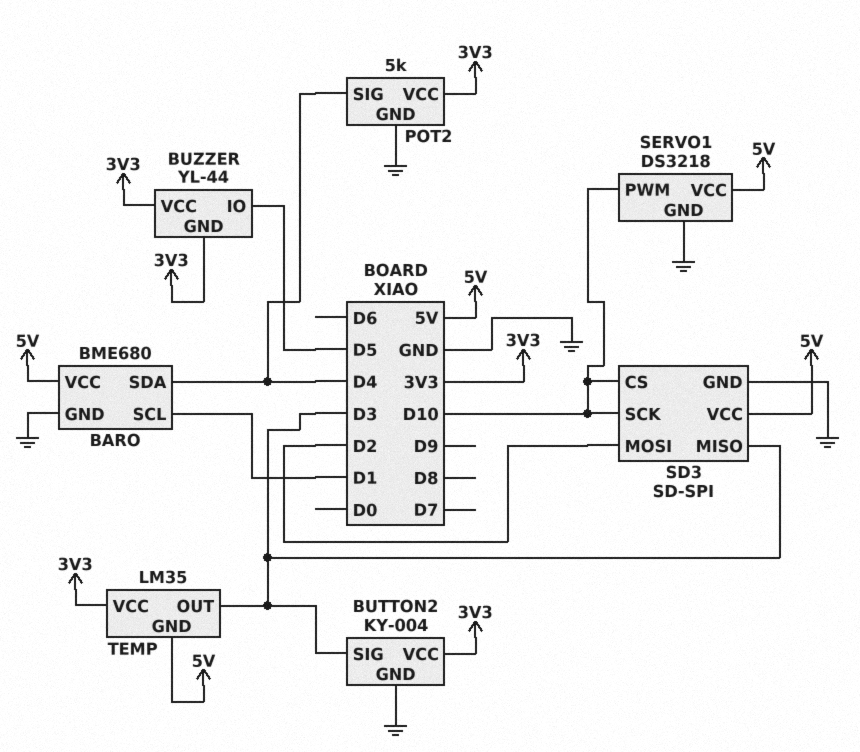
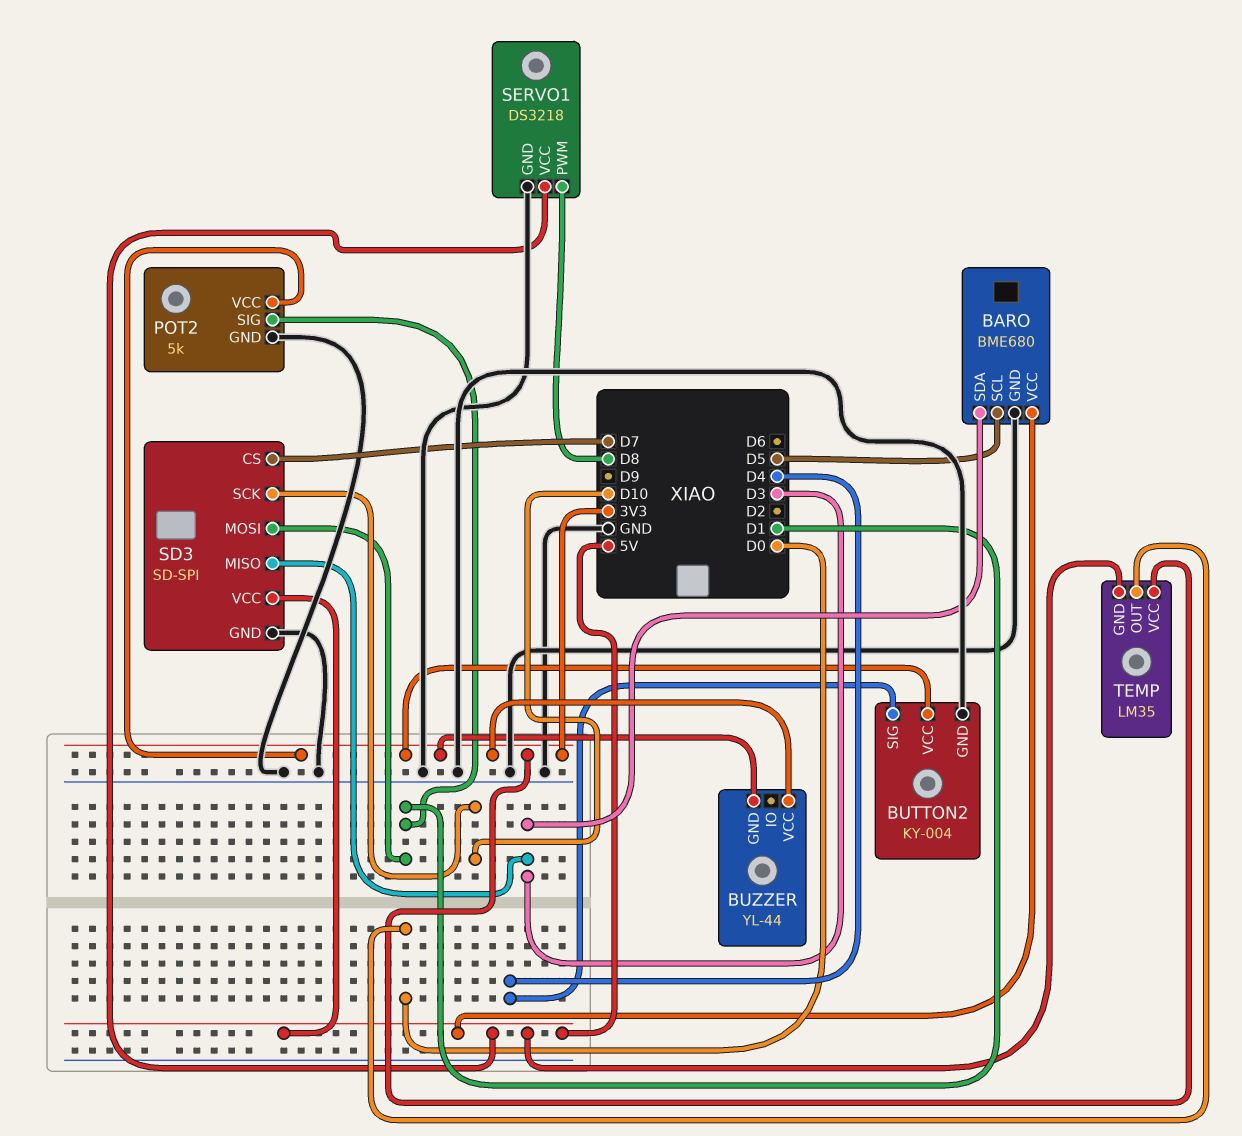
BARO pin SCL: D1 -> D5
BARO pin SDA: D4 -> D3
BUTTON2 pin SIG: D3 -> D4
BUZZER pin IO: D5 -> none
POT2 pin SIG: D4 -> D1
SD3 pin CS: D10 -> D7
SD3 pin MOSI: D2 -> D1
SERVO1 pin PWM: D10 -> D8
TEMP pin OUT: D3 -> D0

